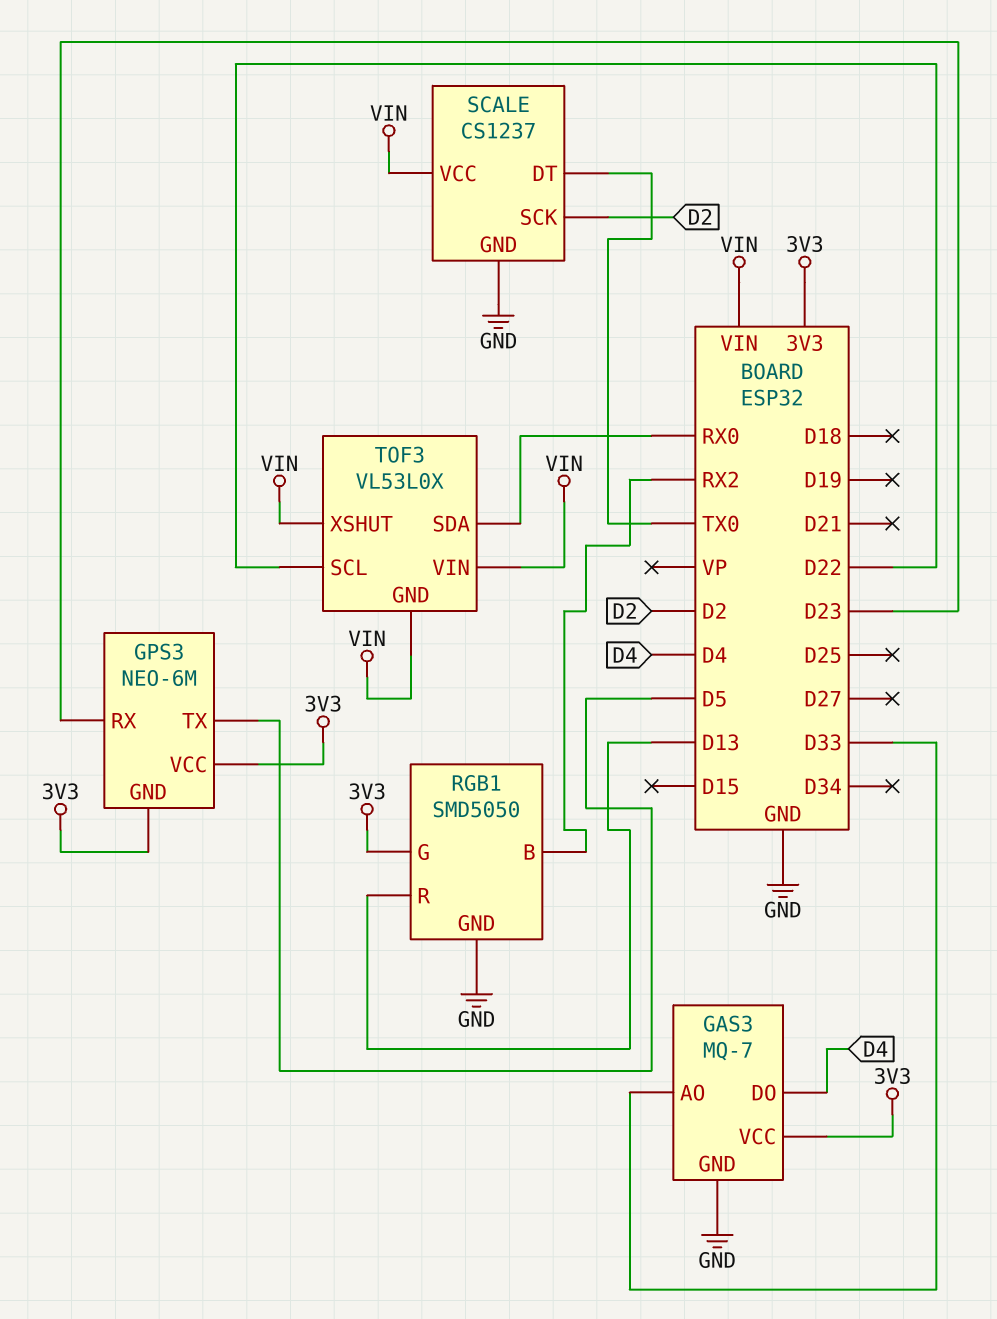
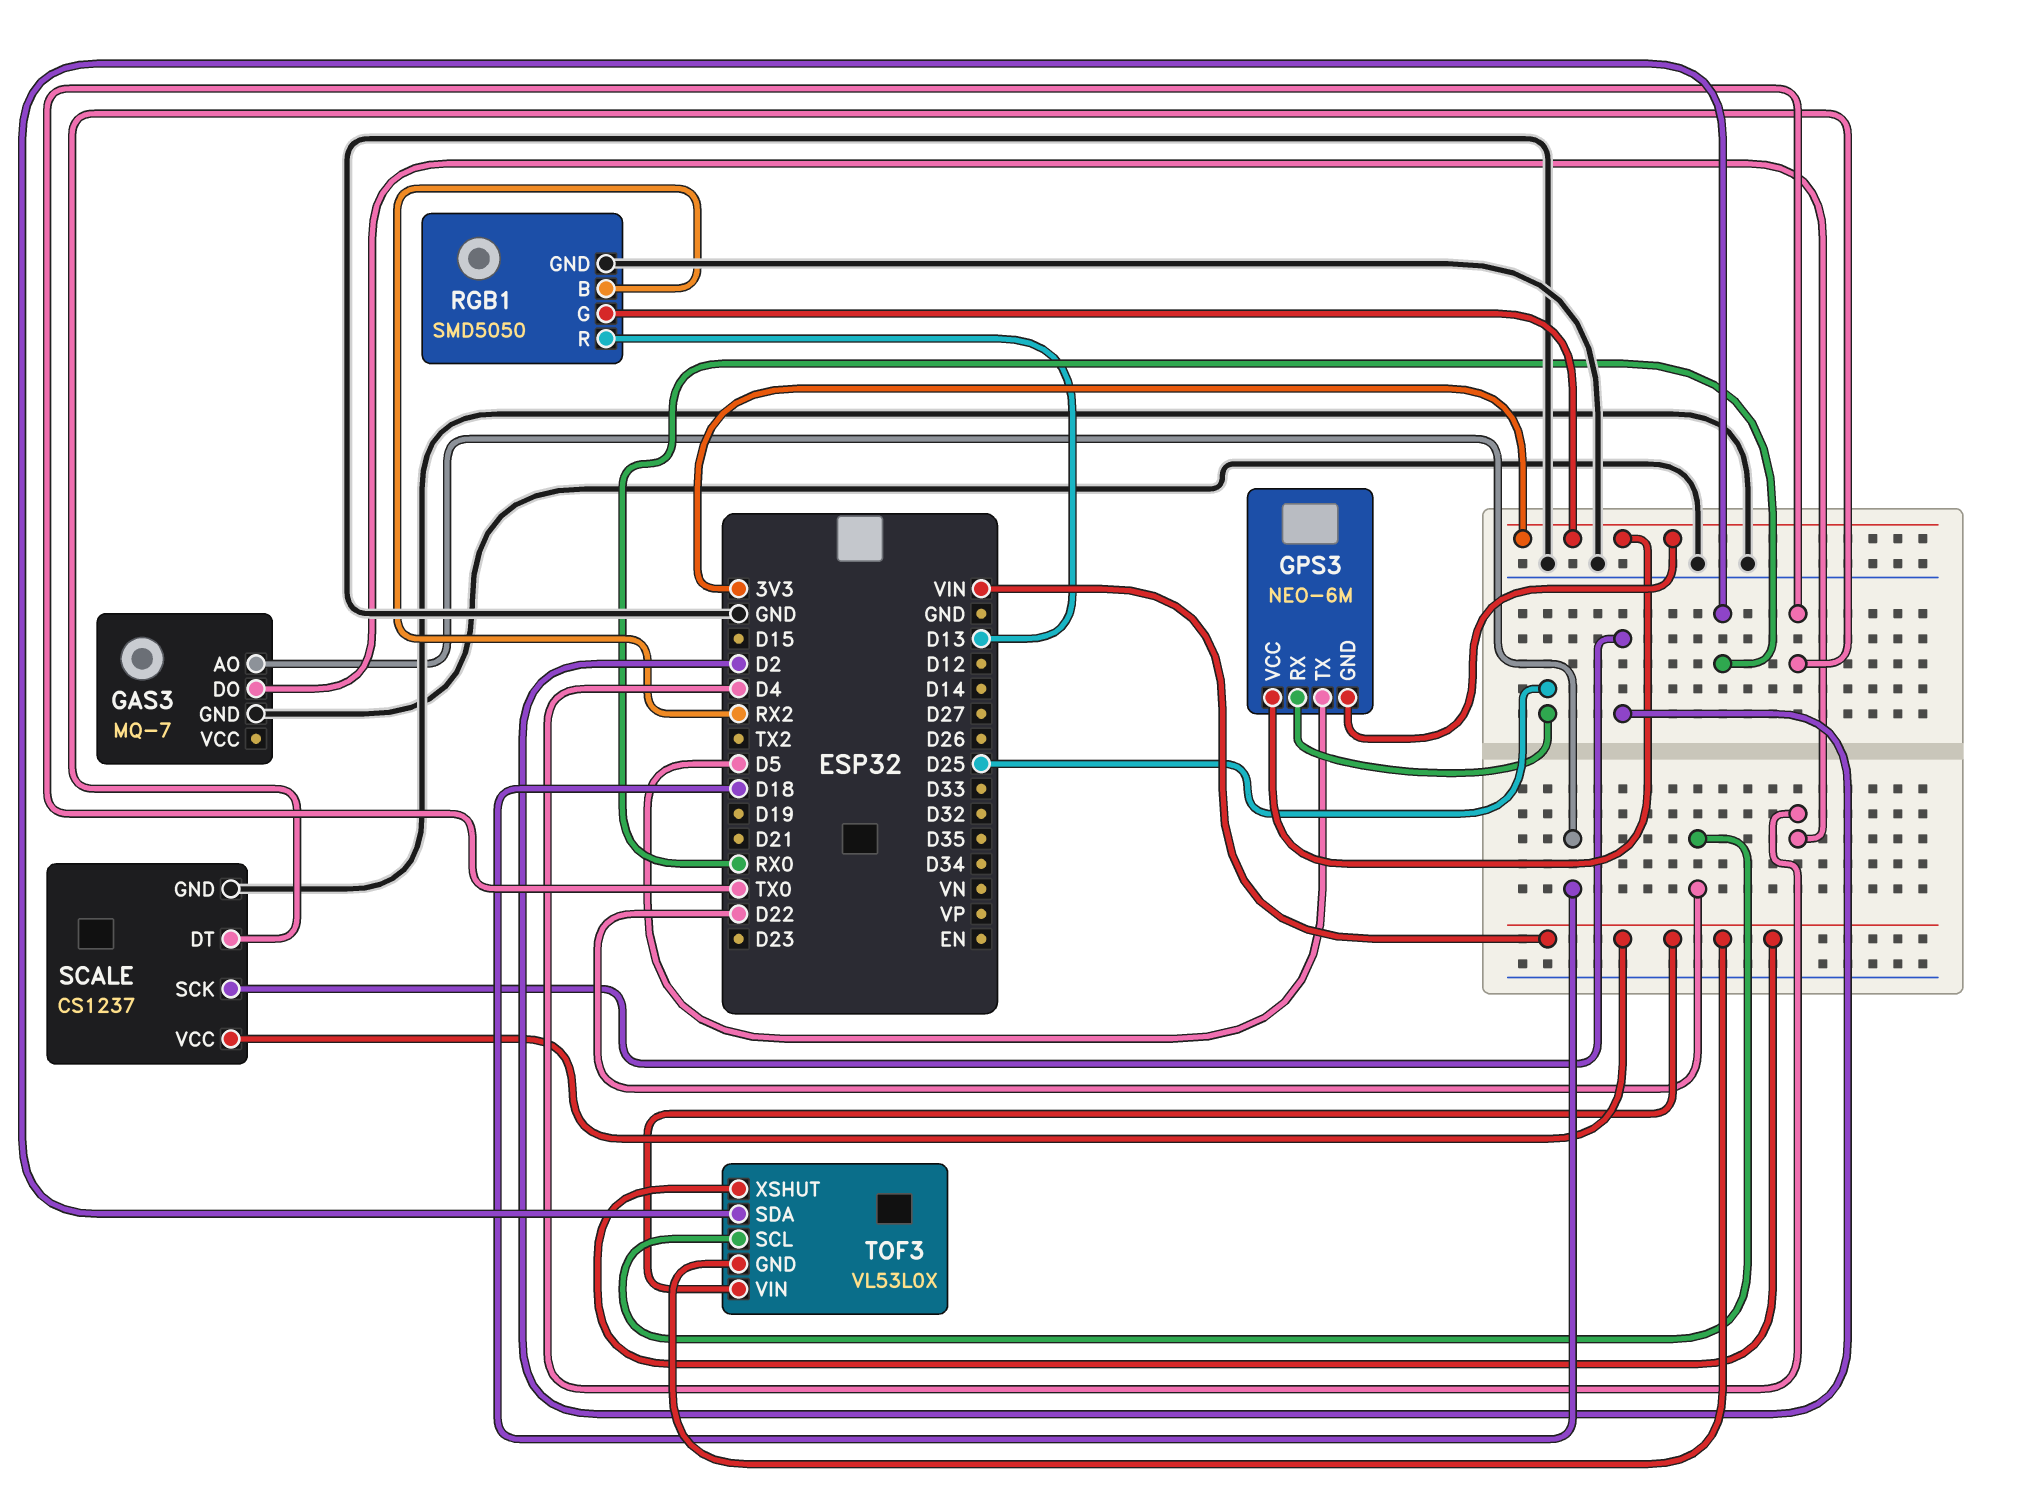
GAS3 pin AO: D33 -> D18
GAS3 pin VCC: 3V3 -> none
GPS3 pin RX: D23 -> D25

